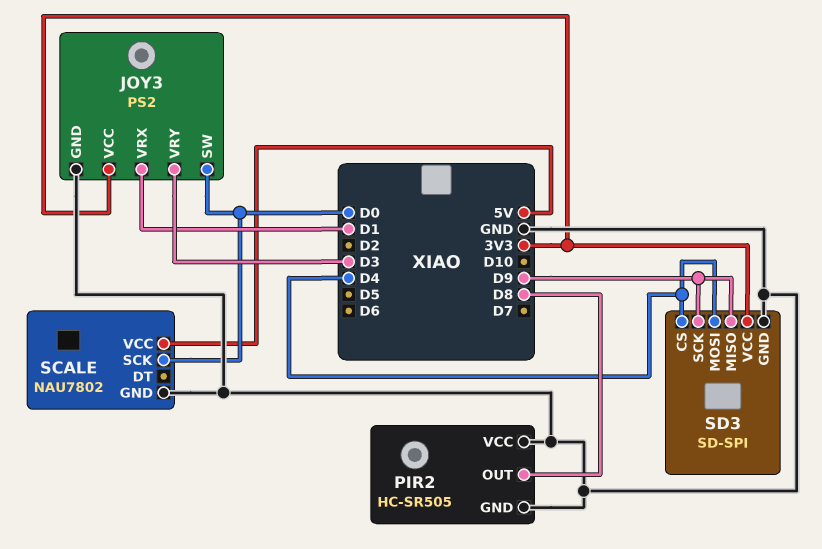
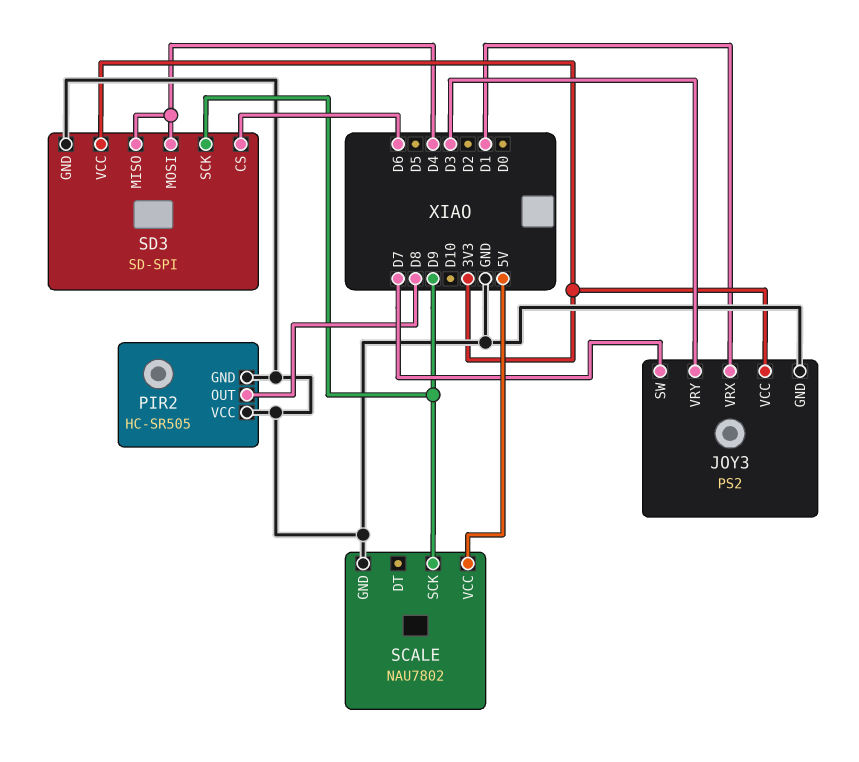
JOY3 pin SW: D0 -> D7
SCALE pin SCK: D0 -> D9
SD3 pin CS: D4 -> D6
SD3 pin MISO: D9 -> D4

